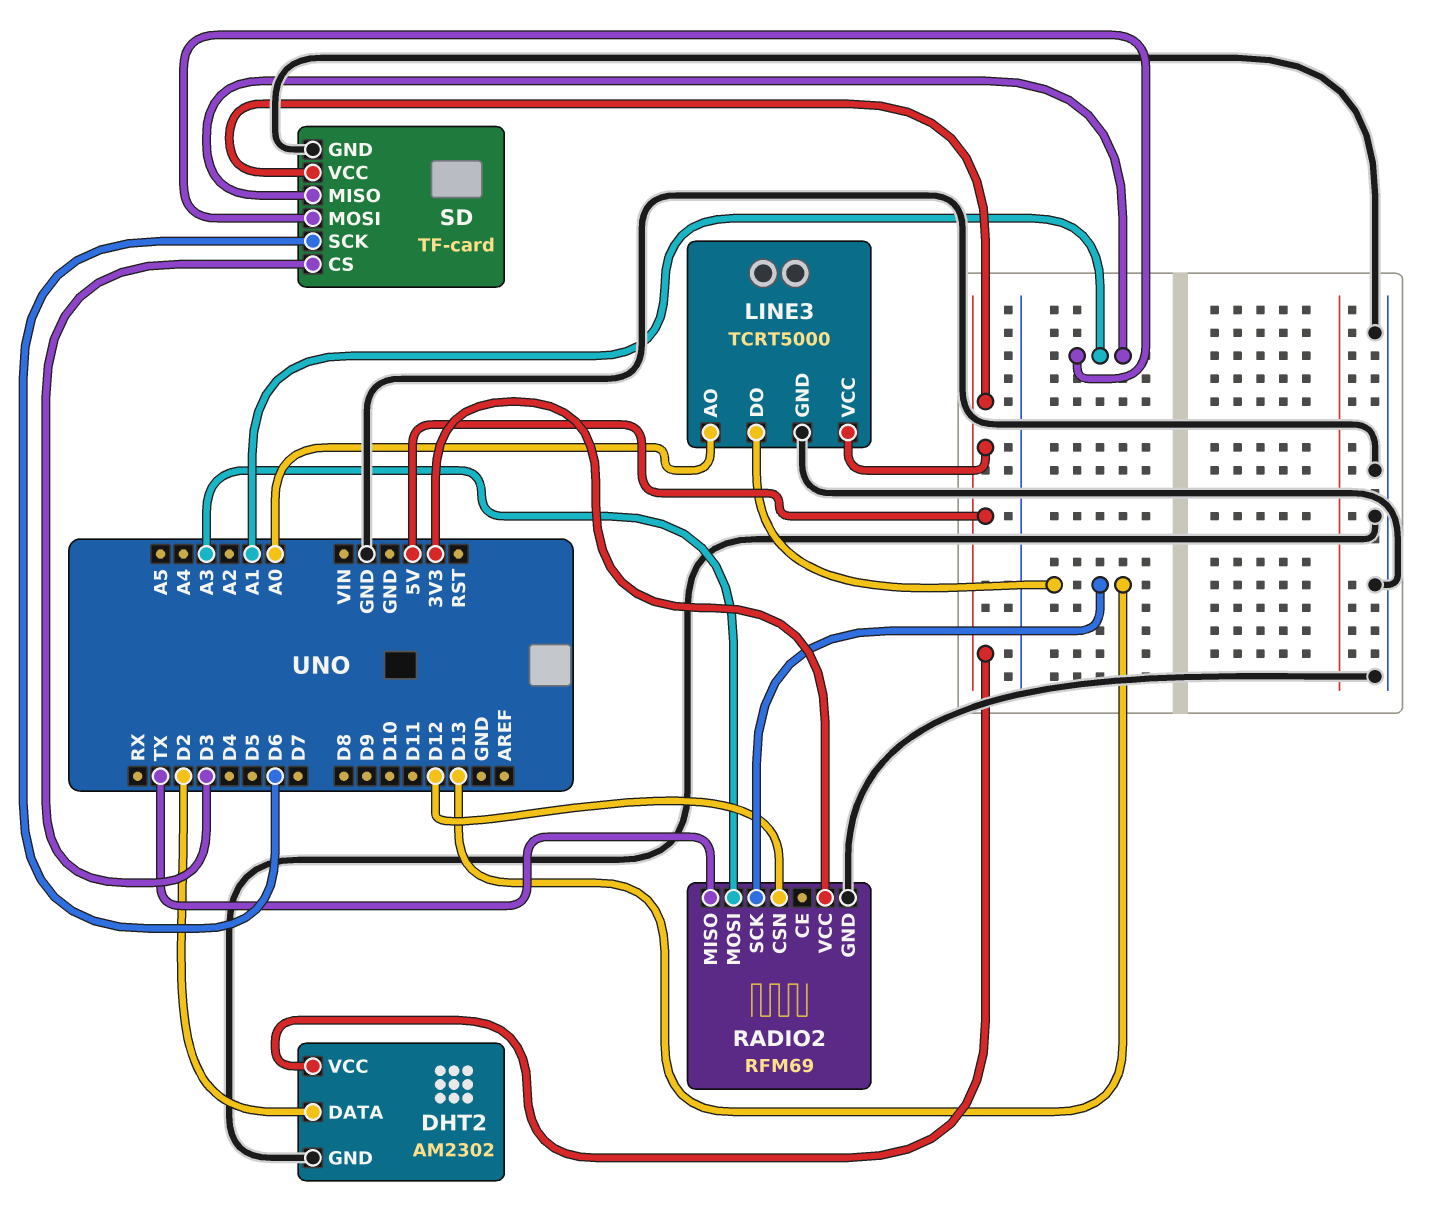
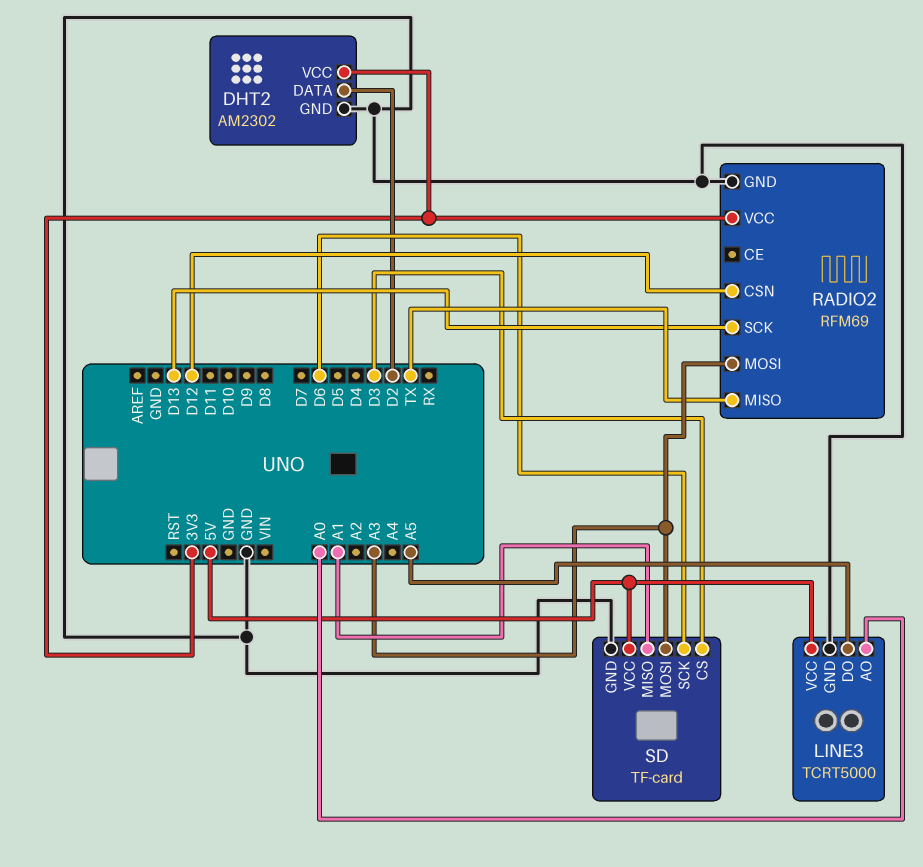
DHT2 pin VCC: 5V -> 3V3
LINE3 pin DO: D13 -> A5
SD pin MOSI: A1 -> A3

